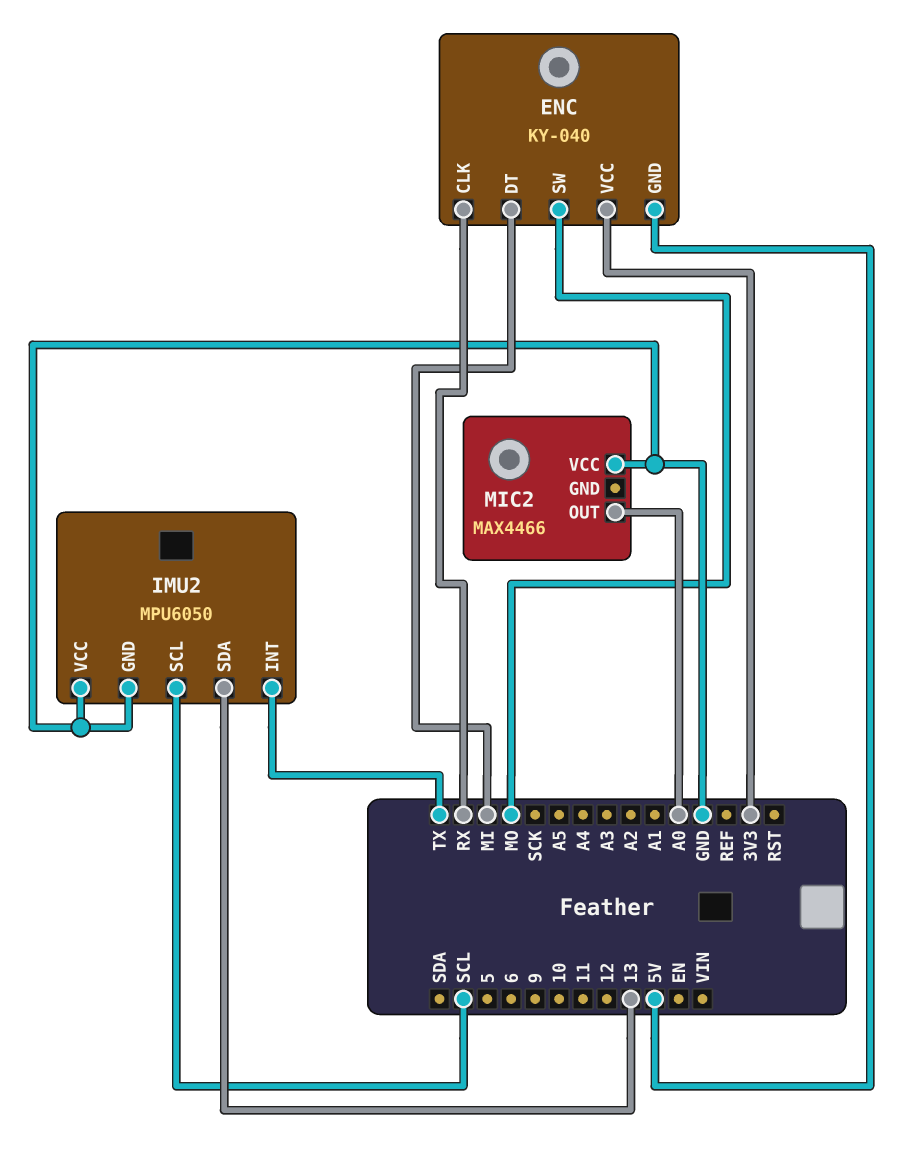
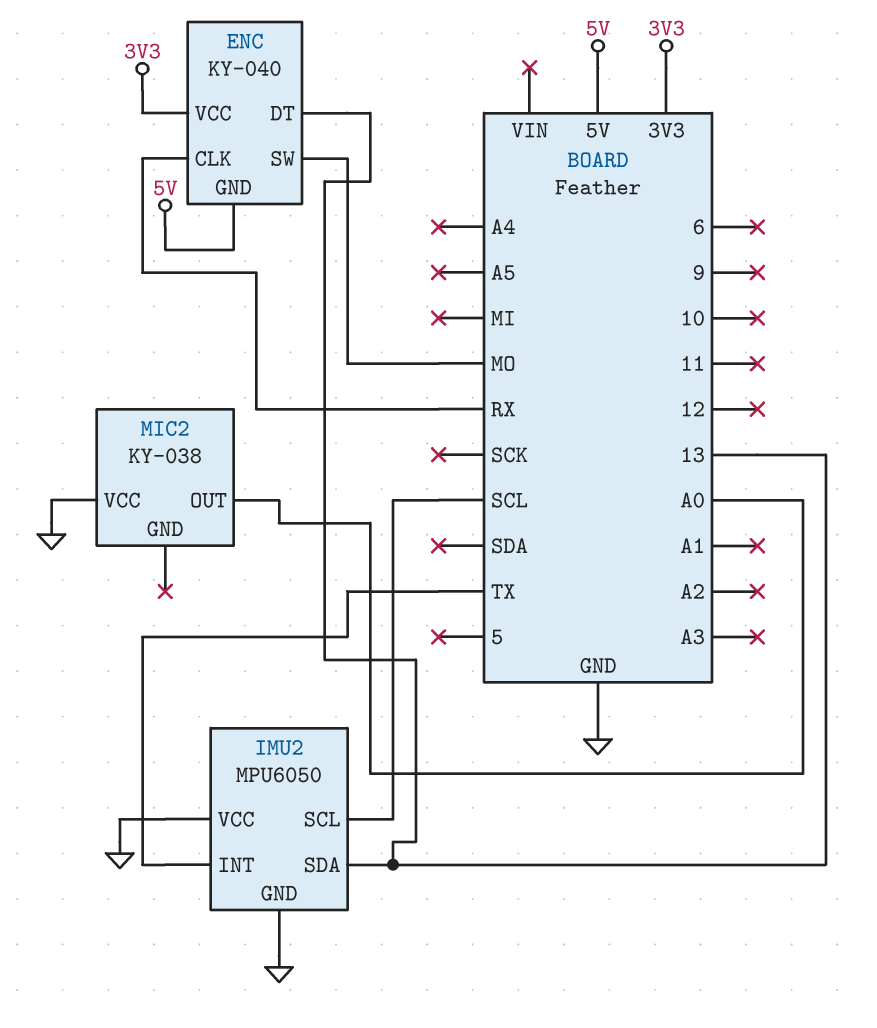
ENC pin DT: MI -> 13
MIC2: MAX4466 -> KY-038

